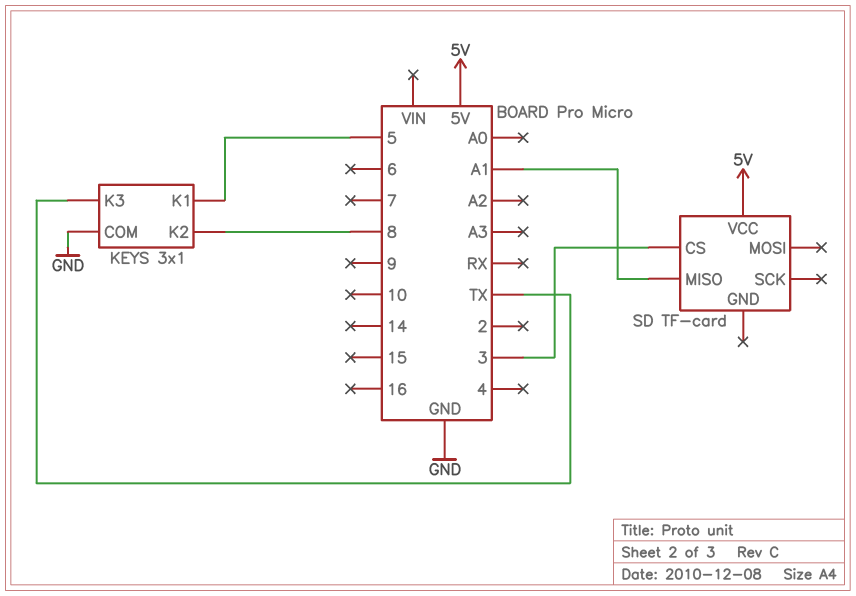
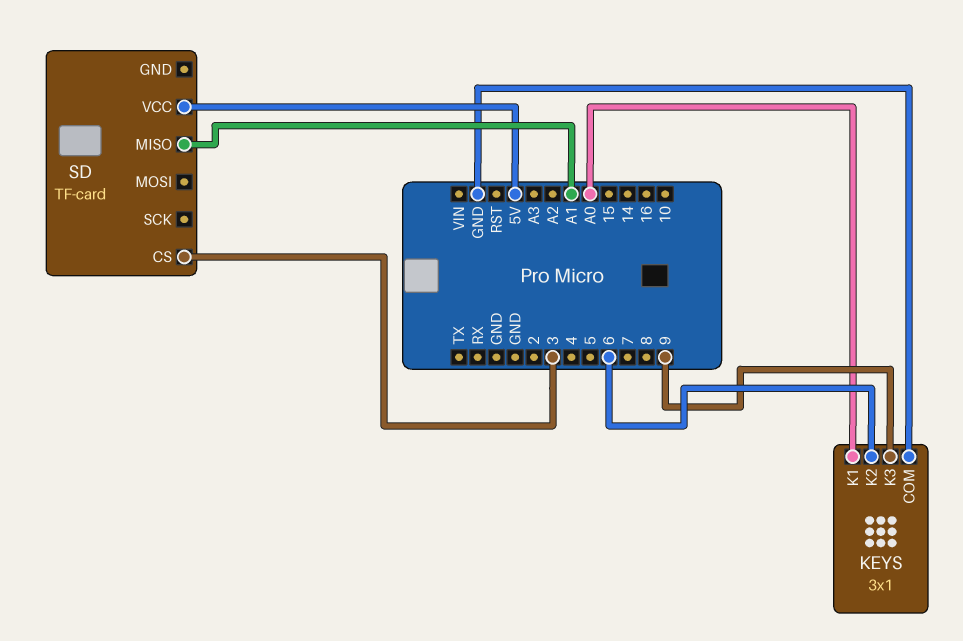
KEYS pin K1: 5 -> A0
KEYS pin K2: 8 -> 6
KEYS pin K3: TX -> 9

